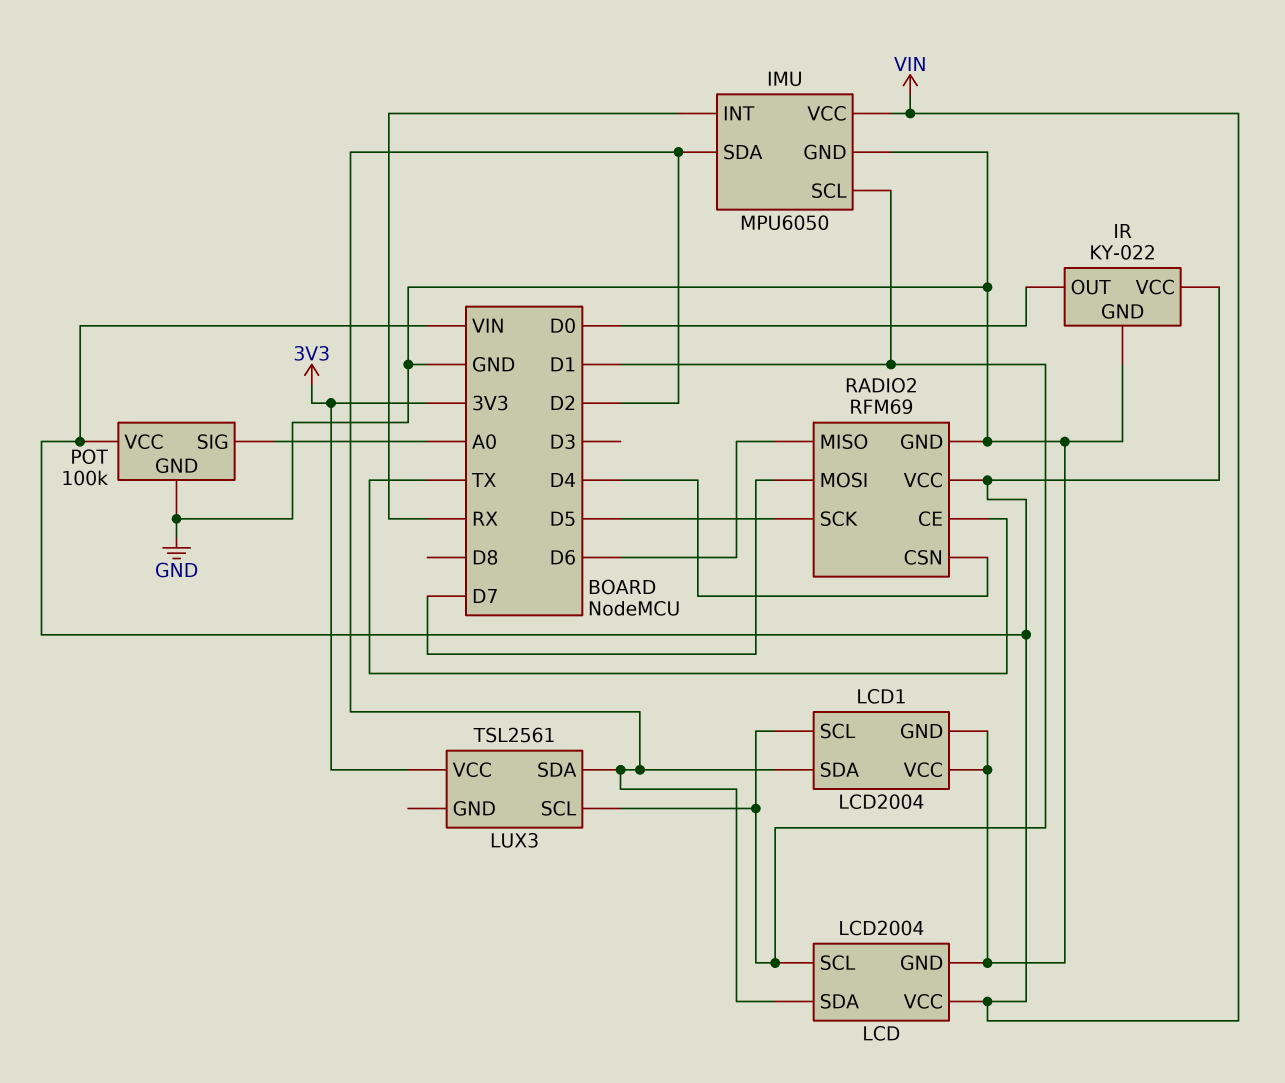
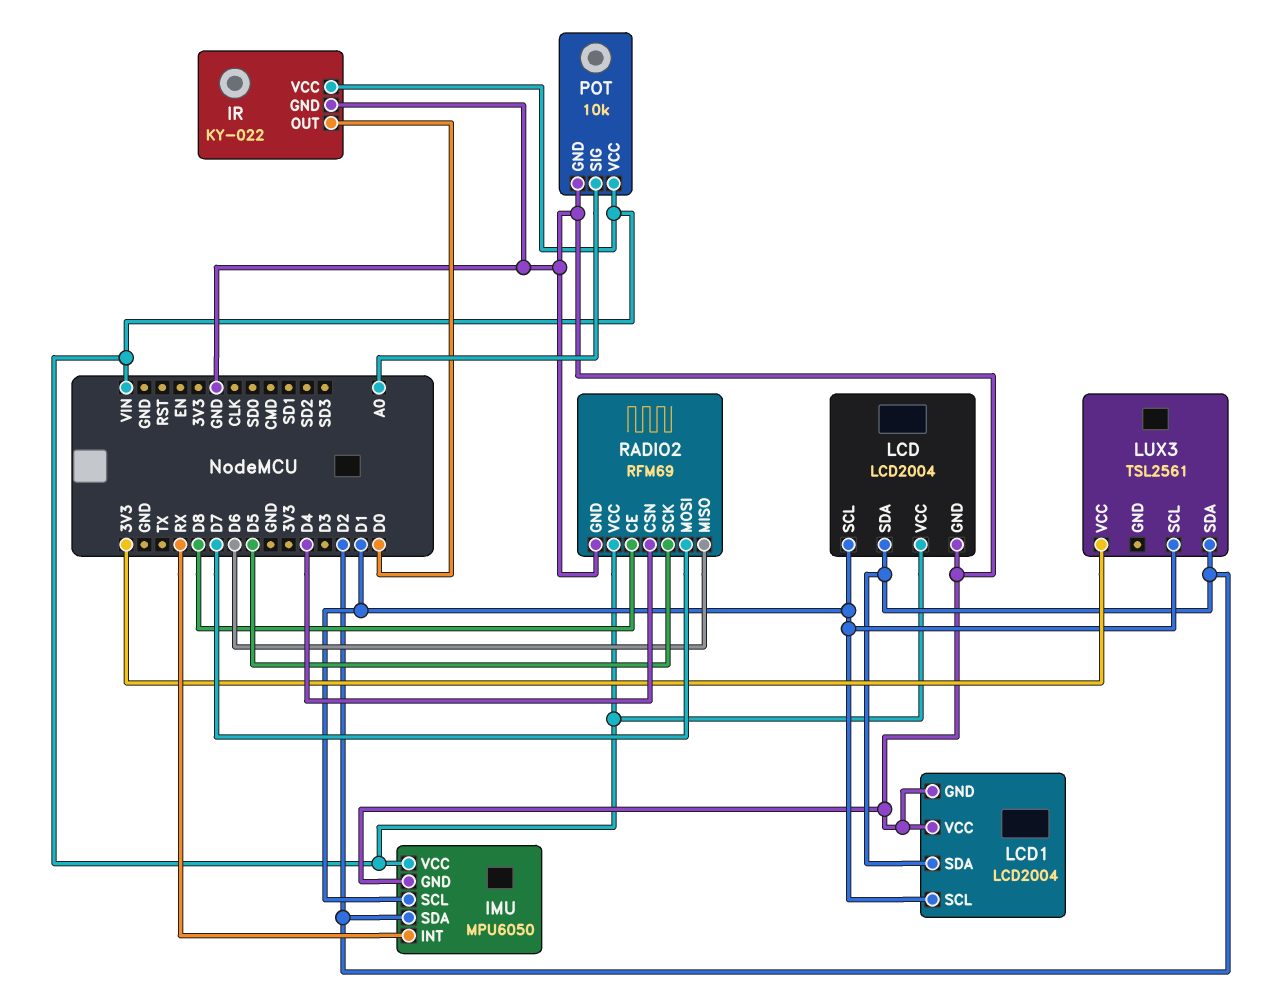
POT: 100k -> 10k
RADIO2 pin CE: TX -> D8

